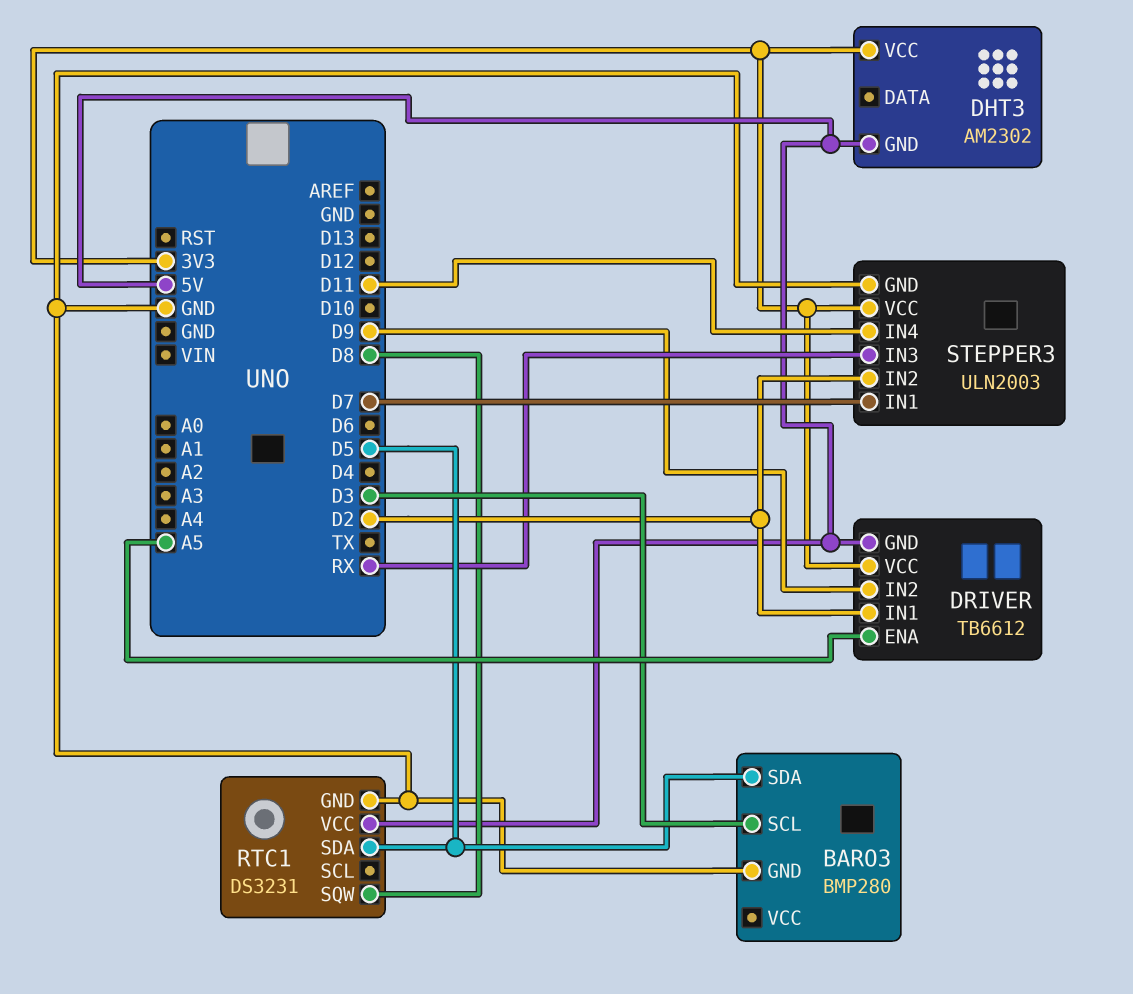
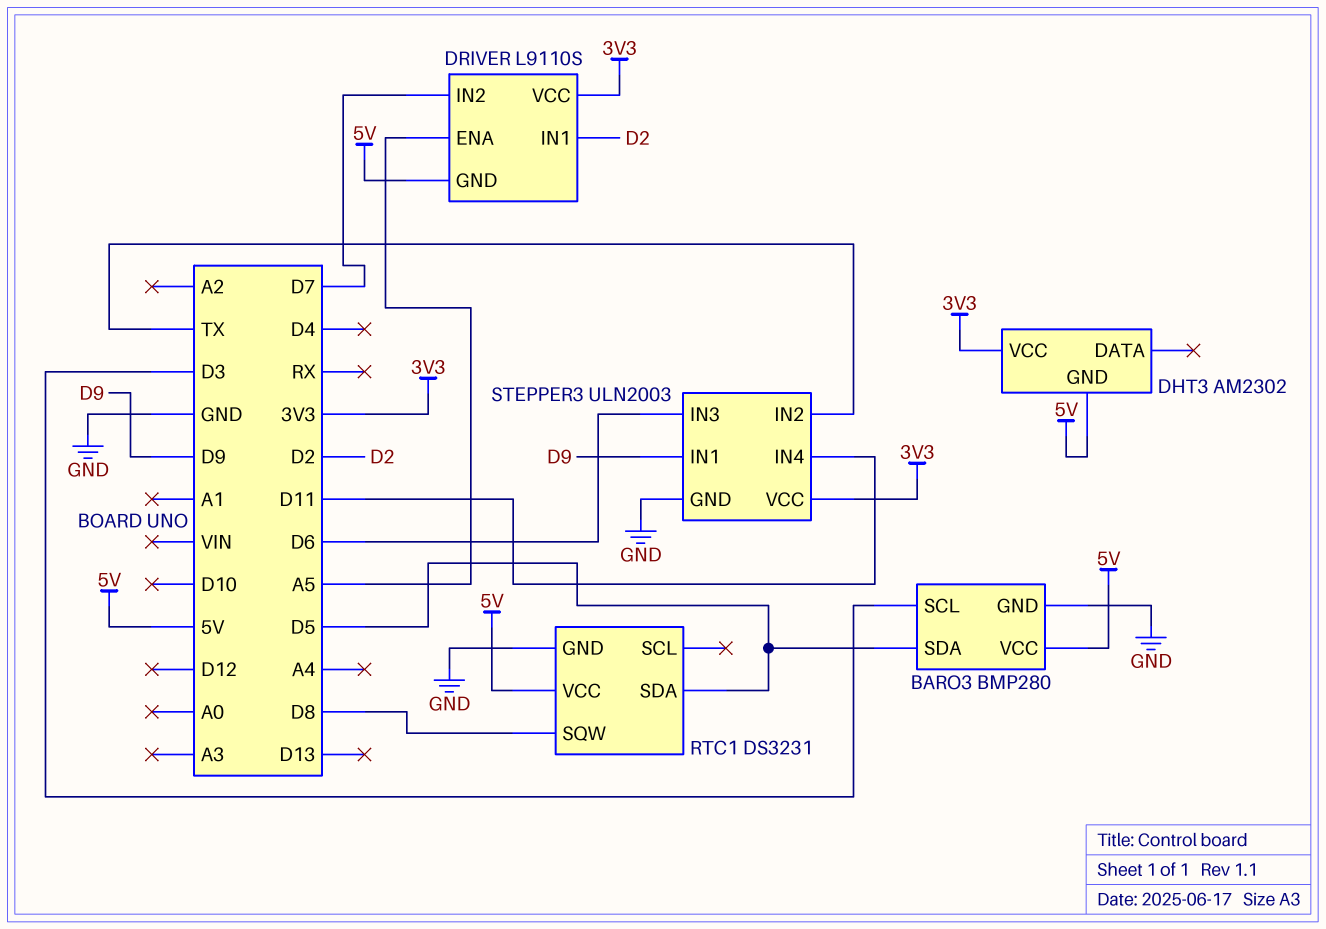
BARO3 pin VCC: none -> 5V
DRIVER: TB6612 -> L9110S
DRIVER pin IN2: D9 -> D7
STEPPER3 pin IN1: D7 -> D9
STEPPER3 pin IN2: D2 -> TX
STEPPER3 pin IN3: RX -> D6

